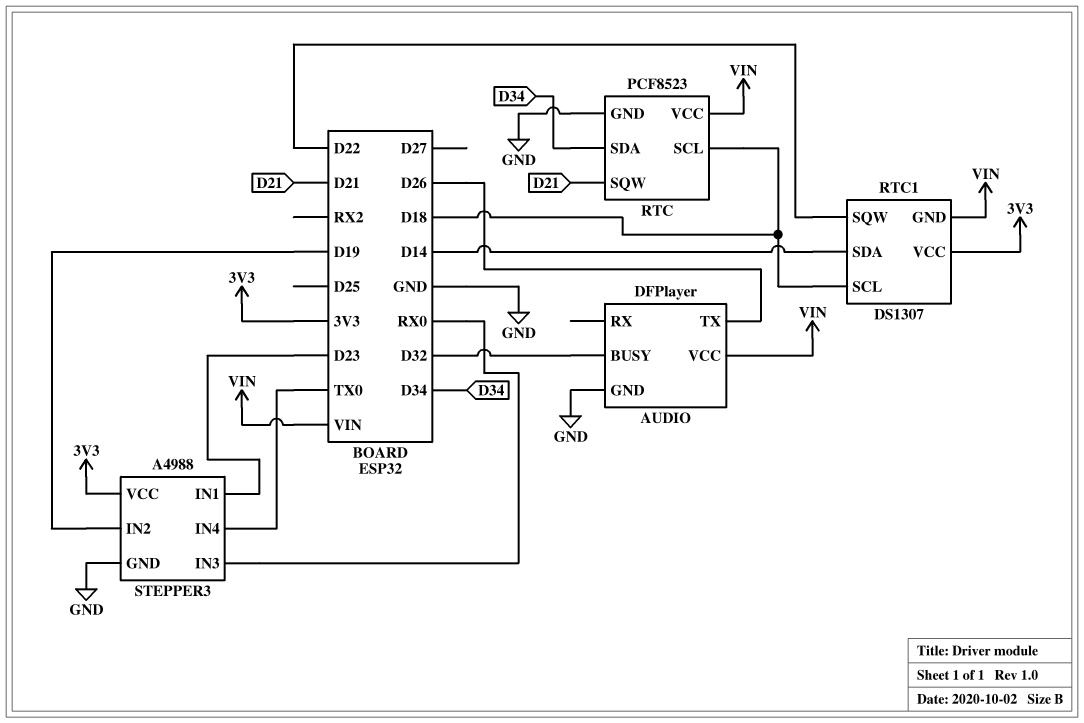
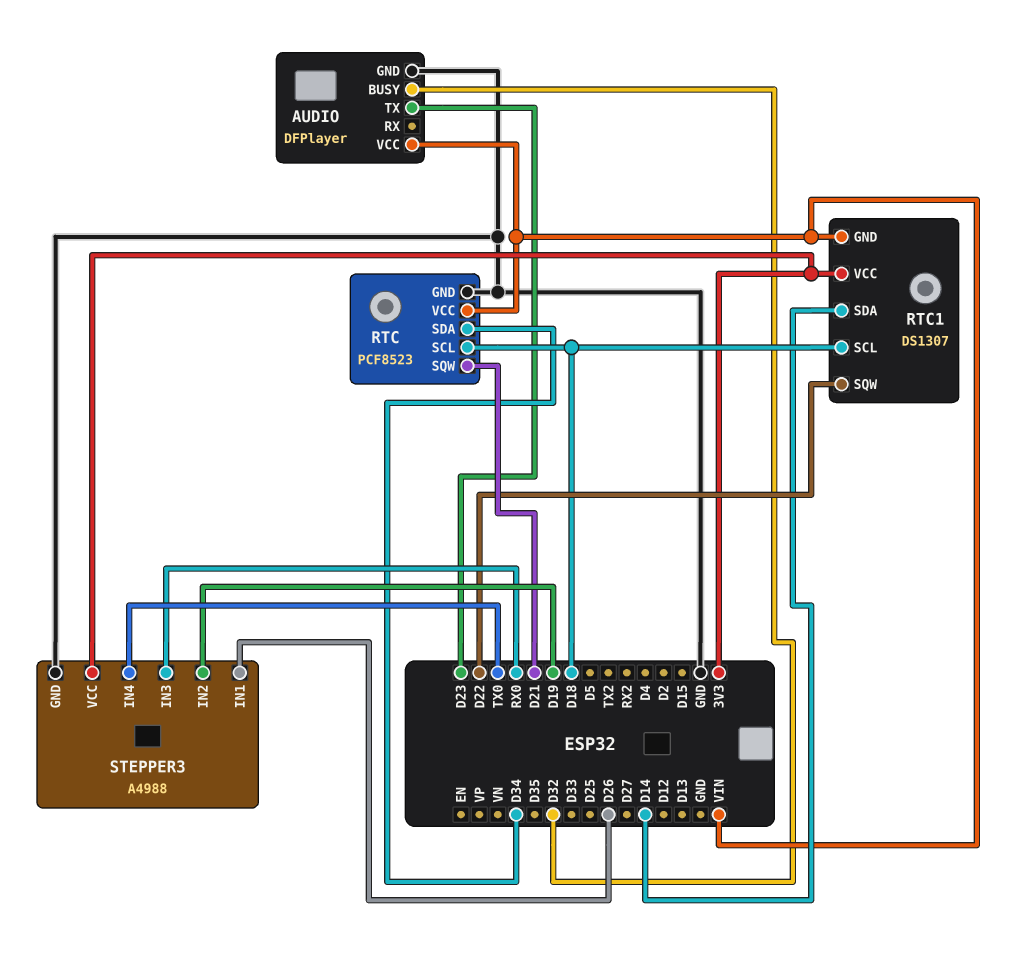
AUDIO pin TX: D26 -> D23
STEPPER3 pin IN1: D23 -> D26

